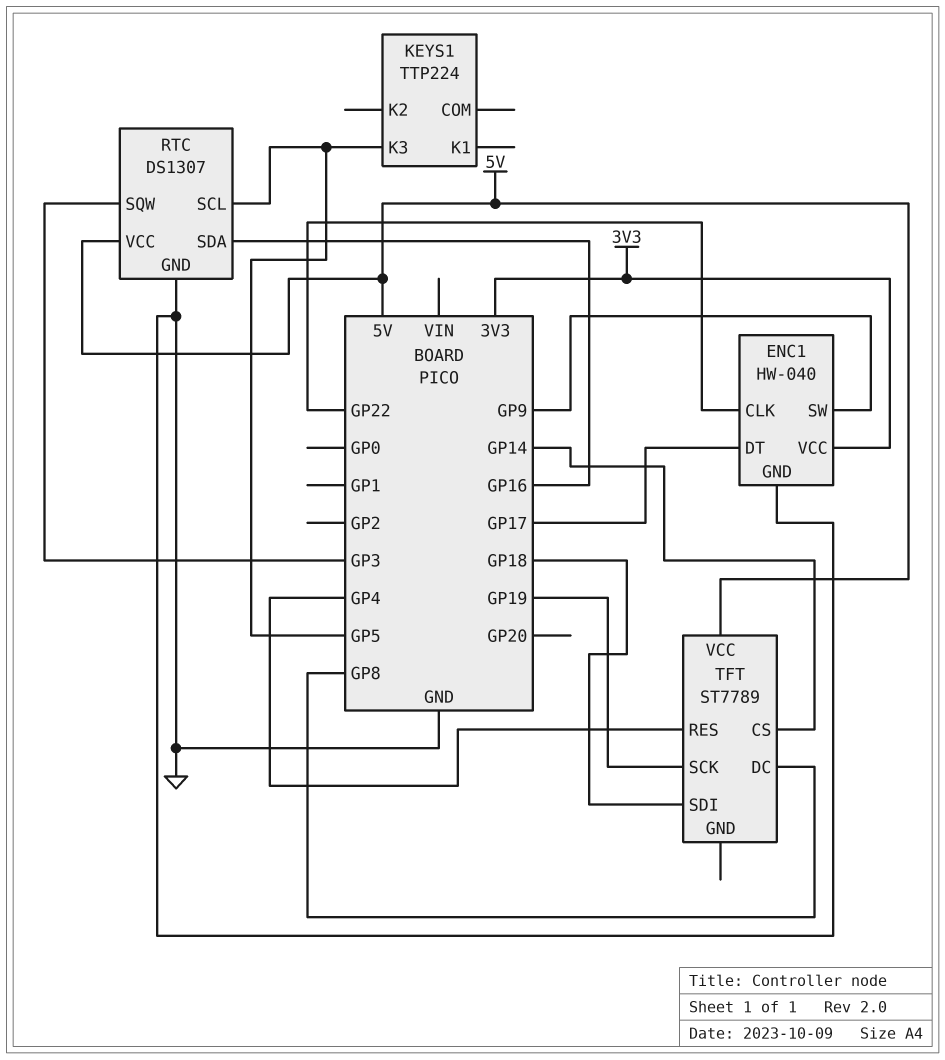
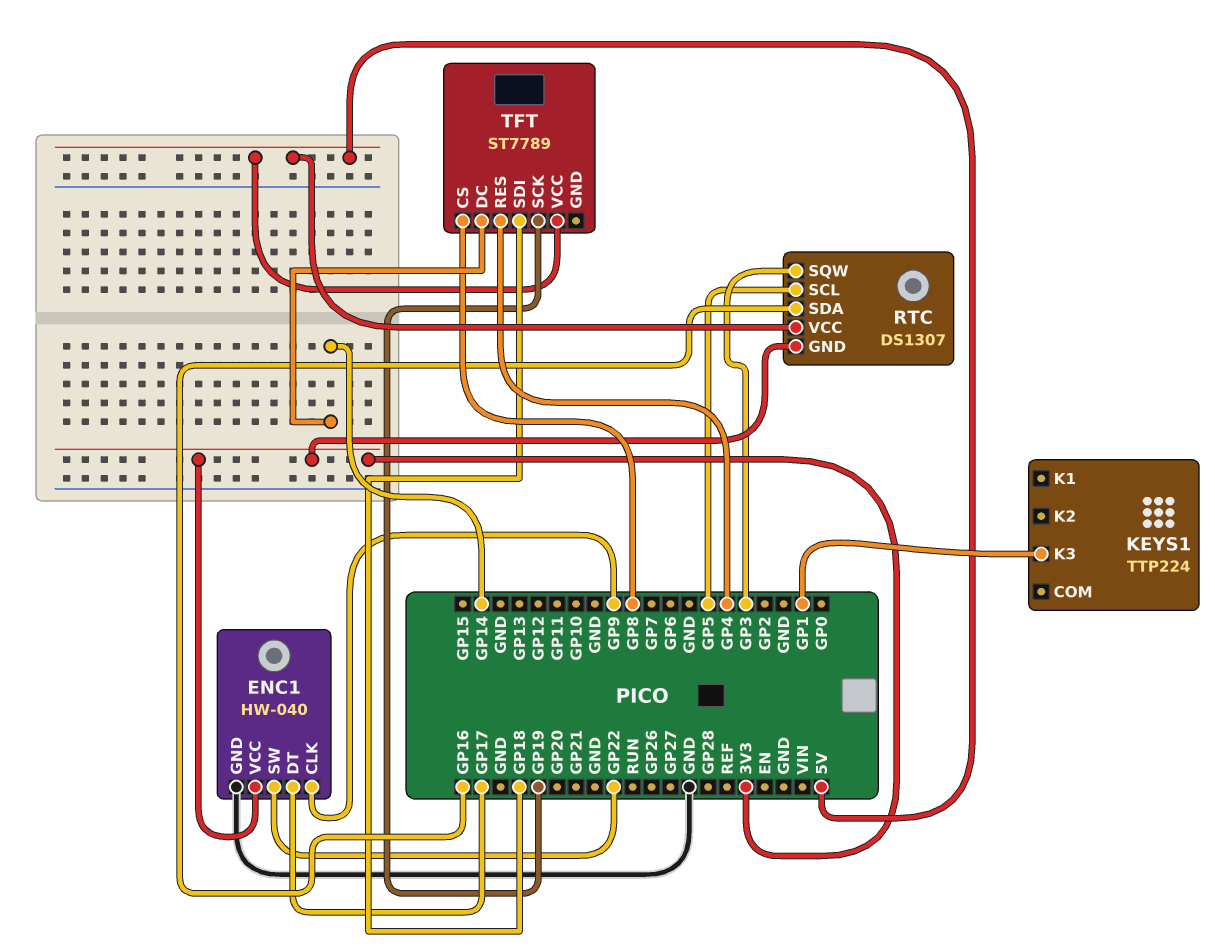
ENC1 pin CLK: GP22 -> GP9
ENC1 pin SW: GP9 -> GP22
KEYS1 pin K3: GP5 -> GP1
RTC pin GND: GND -> 3V3
TFT pin CS: GP14 -> GP8
TFT pin DC: GP8 -> GP14

